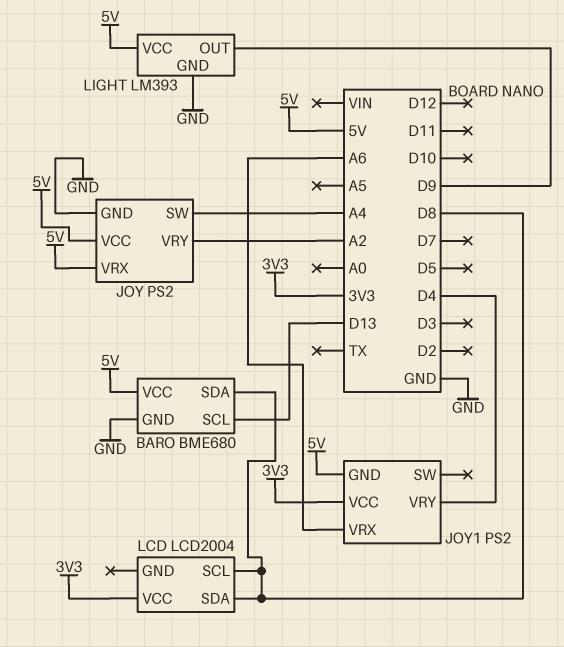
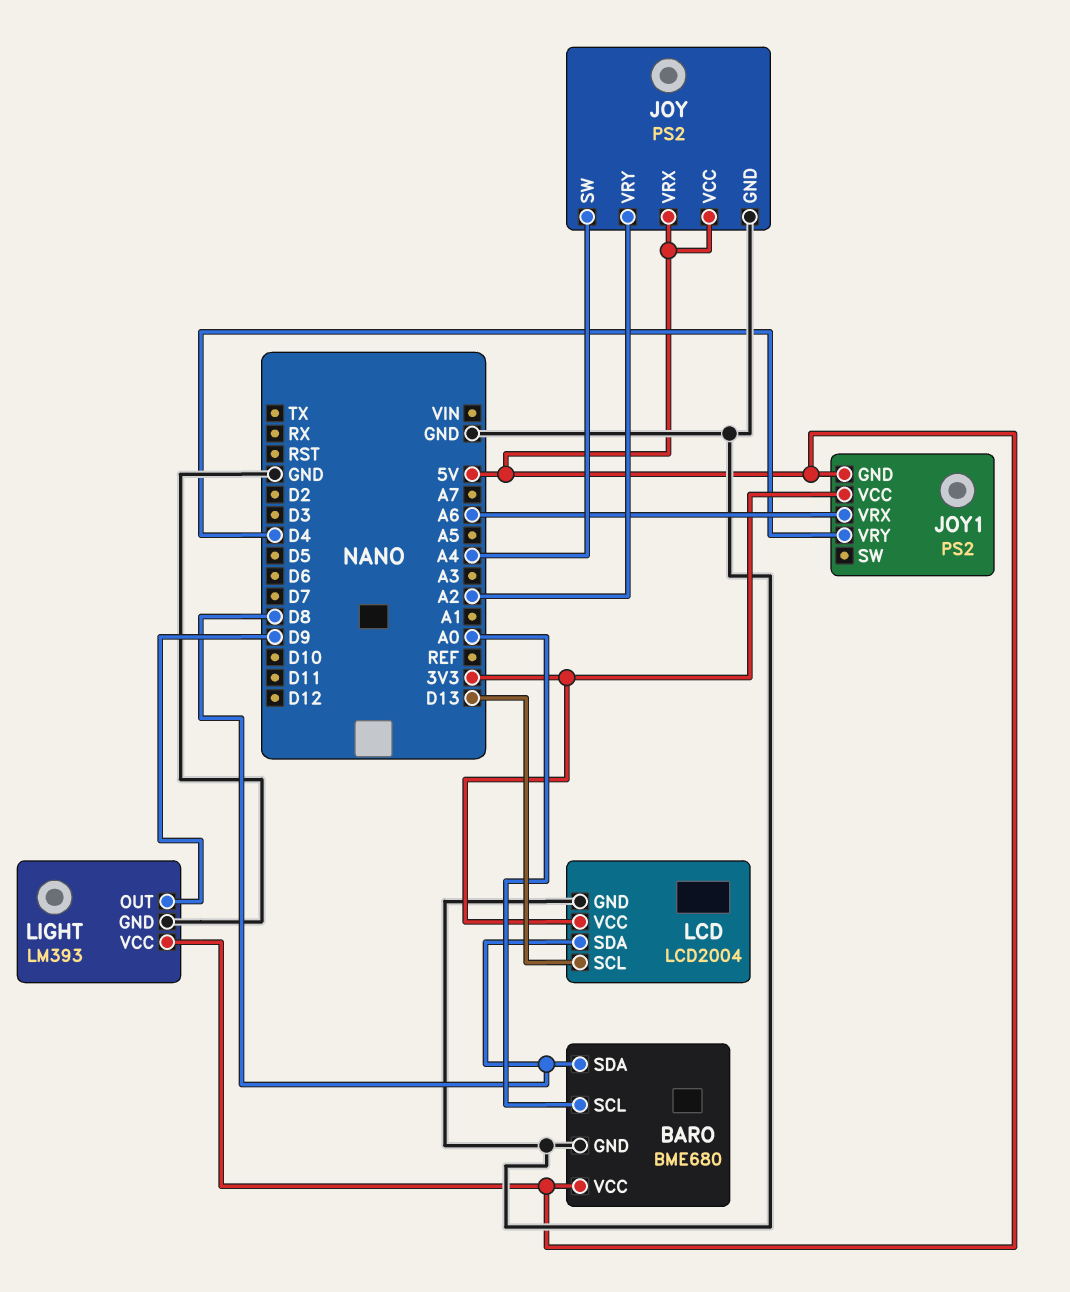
BARO pin SCL: D13 -> A0
LCD pin GND: none -> GND
LCD pin SCL: D8 -> D13

